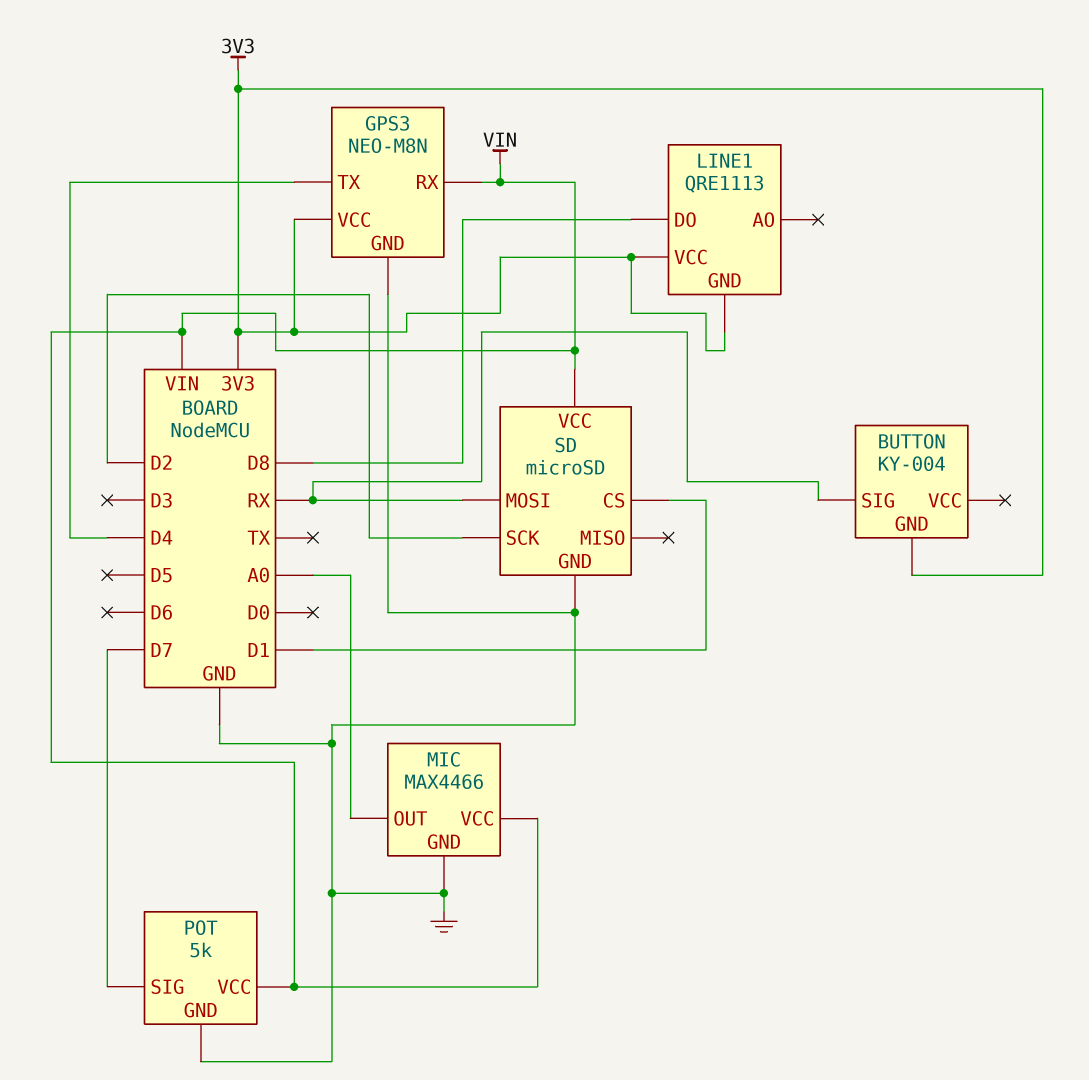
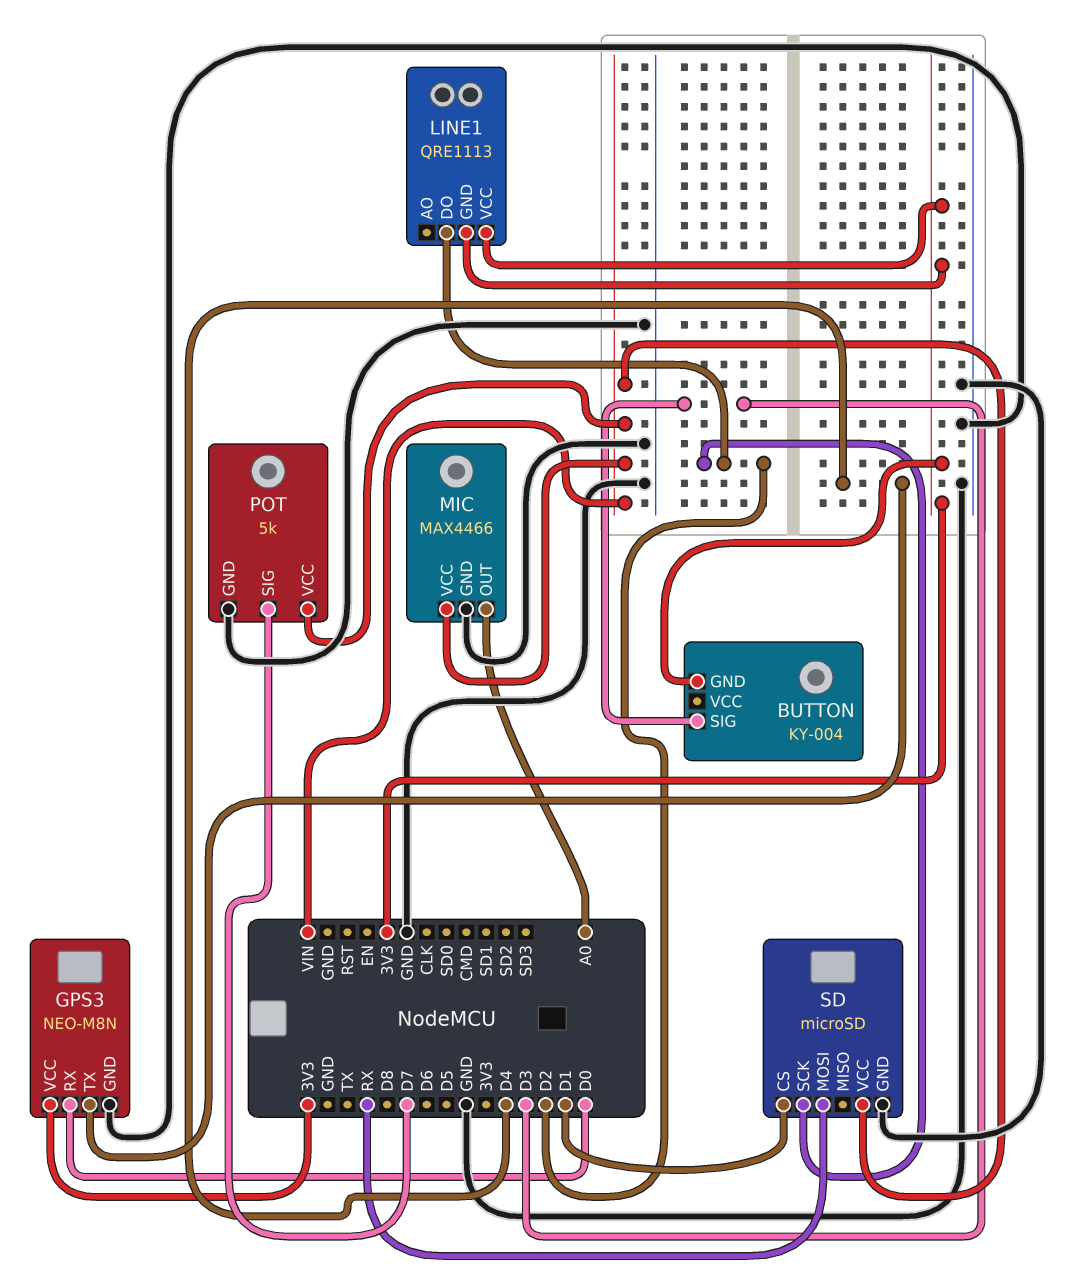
BUTTON pin SIG: RX -> D3
GPS3 pin RX: VIN -> D0
LINE1 pin DO: D8 -> D2

